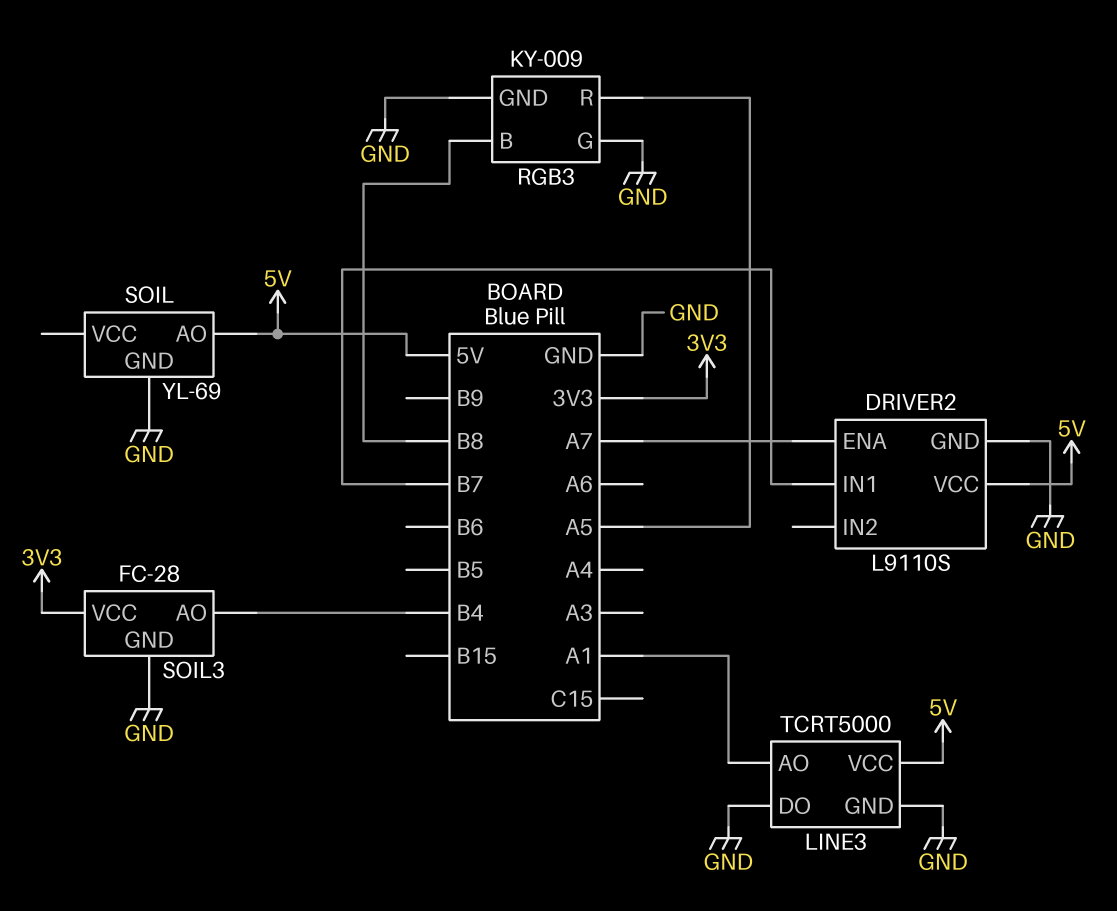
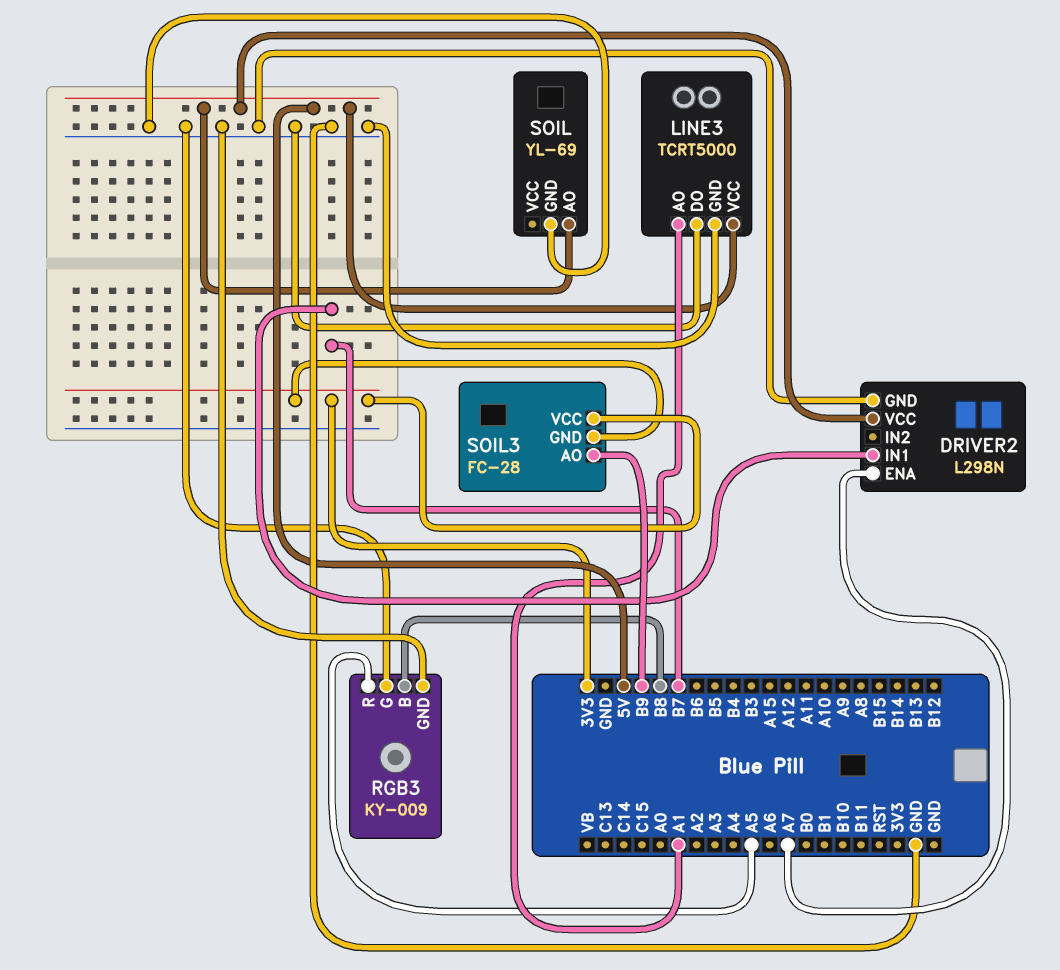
DRIVER2: L9110S -> L298N
SOIL3 pin AO: B4 -> B9
SOIL3 pin GND: GND -> 3V3

